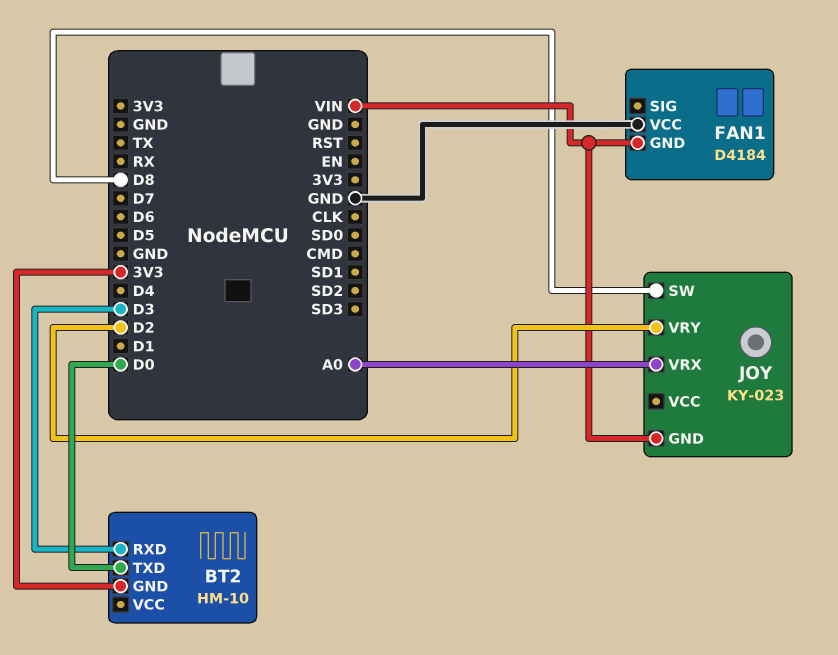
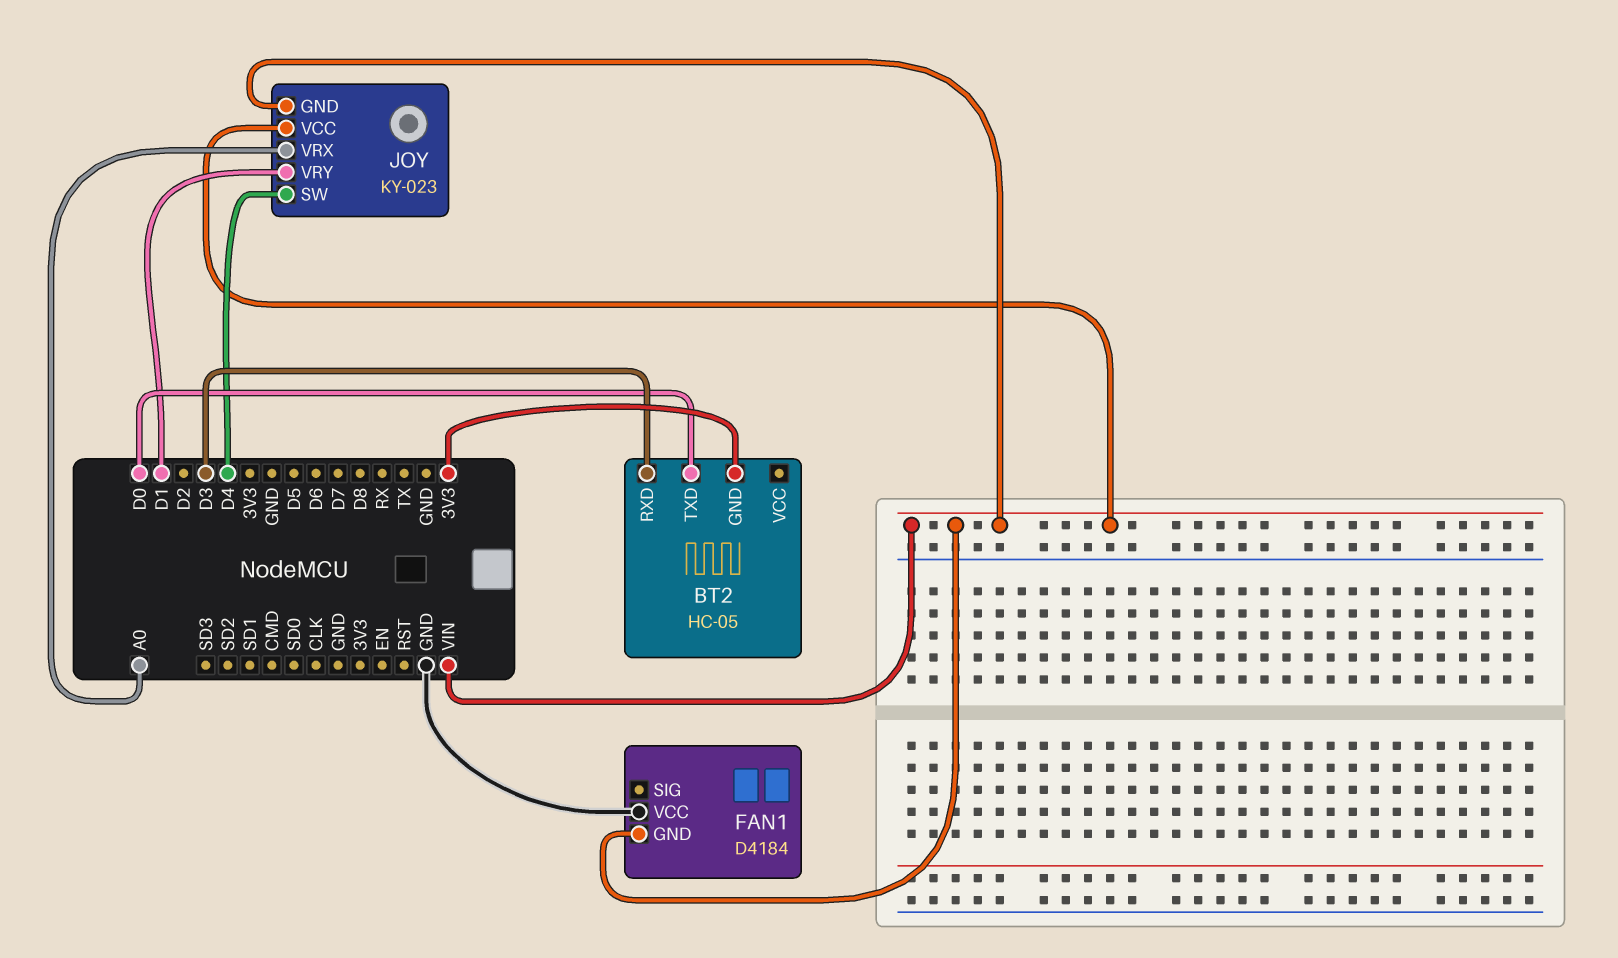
BT2: HM-10 -> HC-05
JOY pin SW: D8 -> D4
JOY pin VCC: none -> VIN
JOY pin VRY: D2 -> D1

